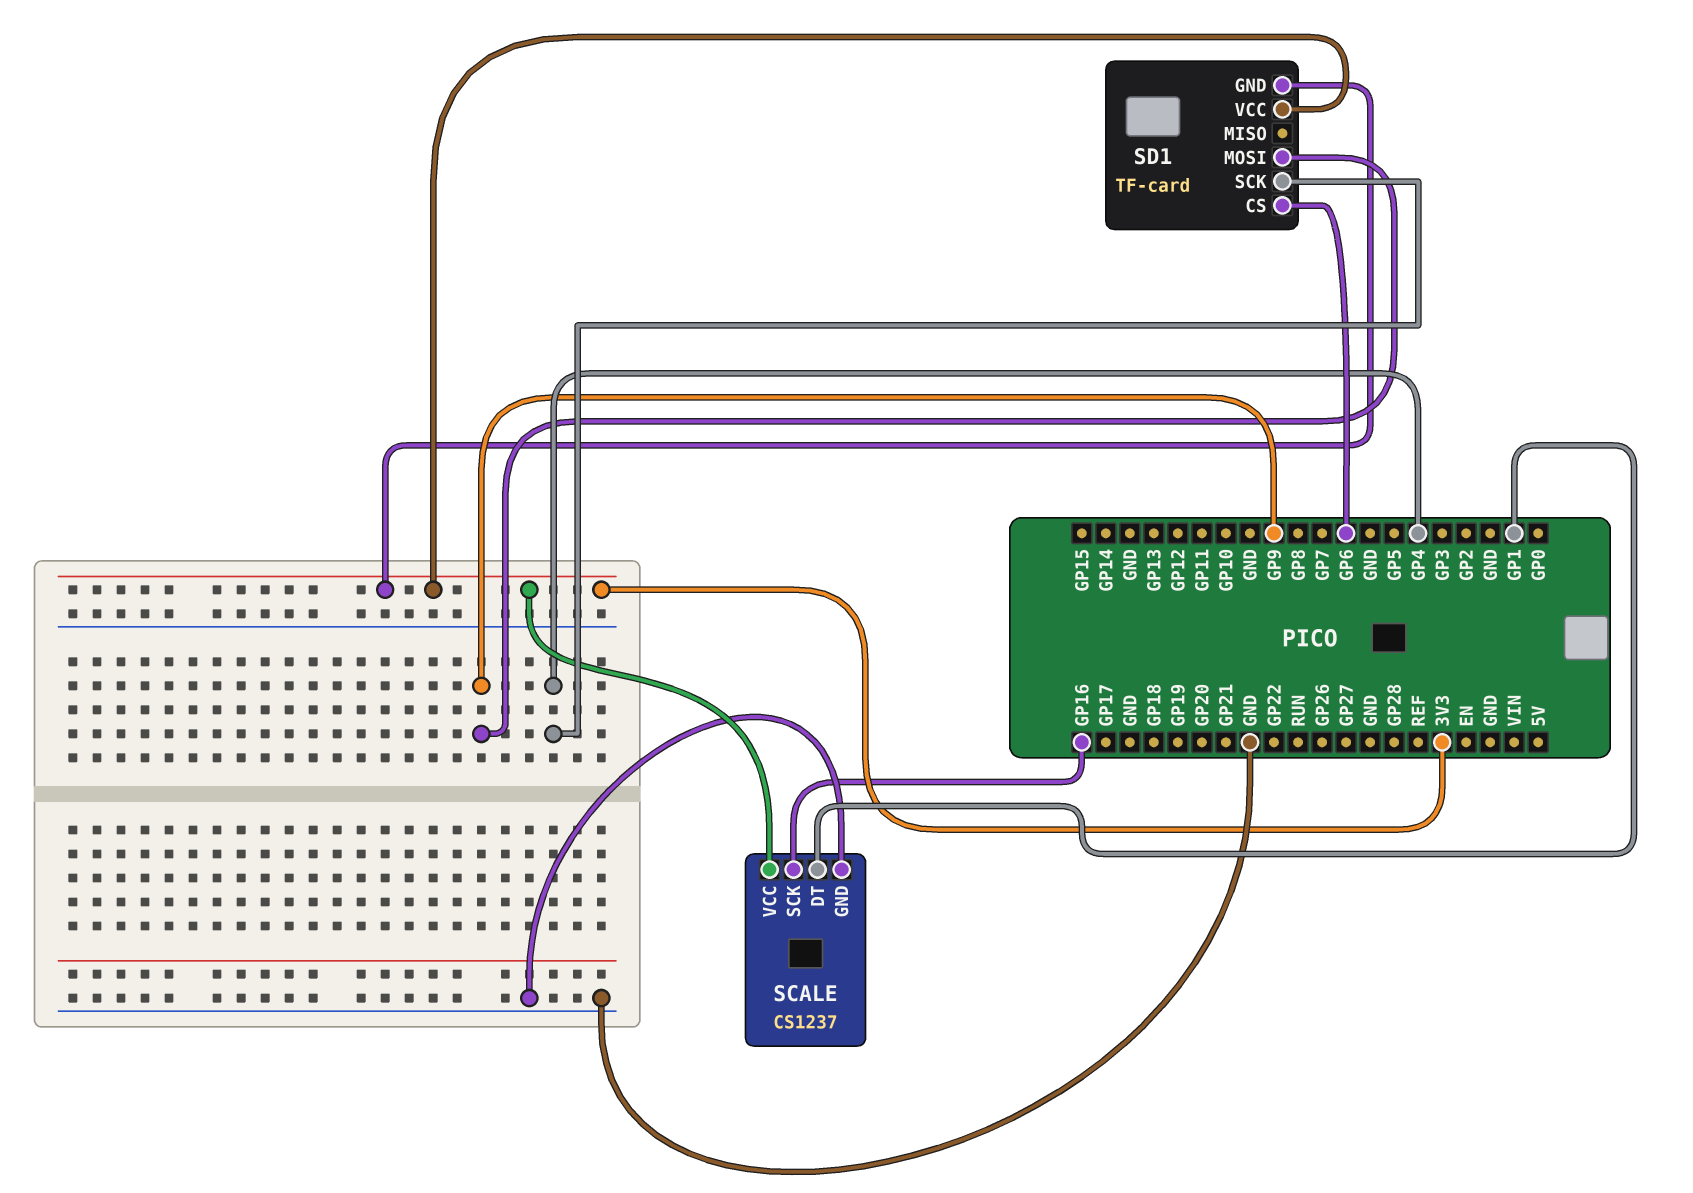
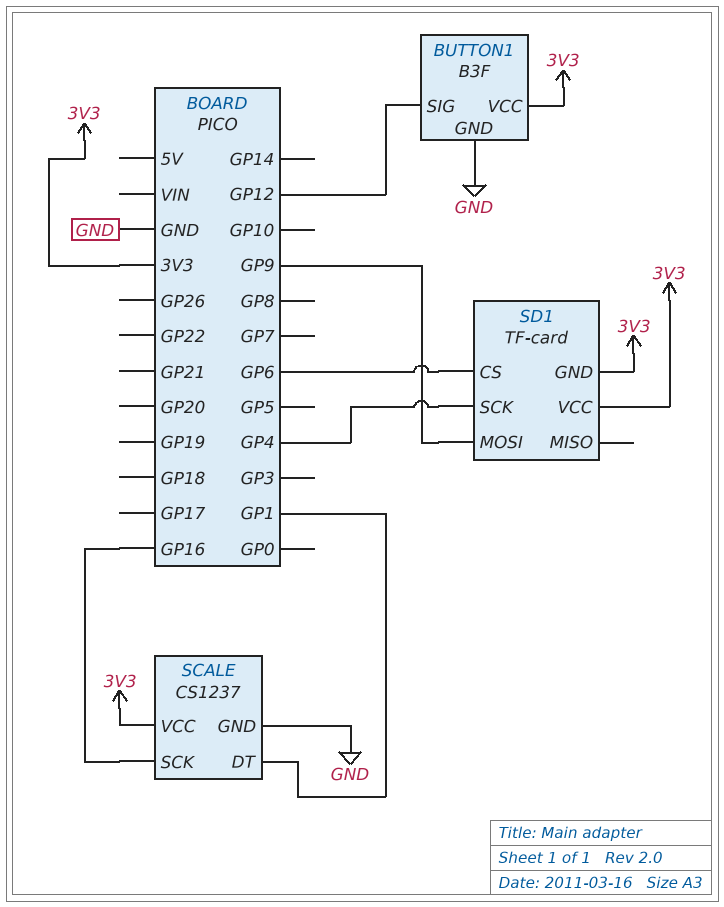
BUTTON1: none -> B3F
BUTTON1 pin GND: none -> GND
BUTTON1 pin SIG: none -> GP12
BUTTON1 pin VCC: none -> 3V3

